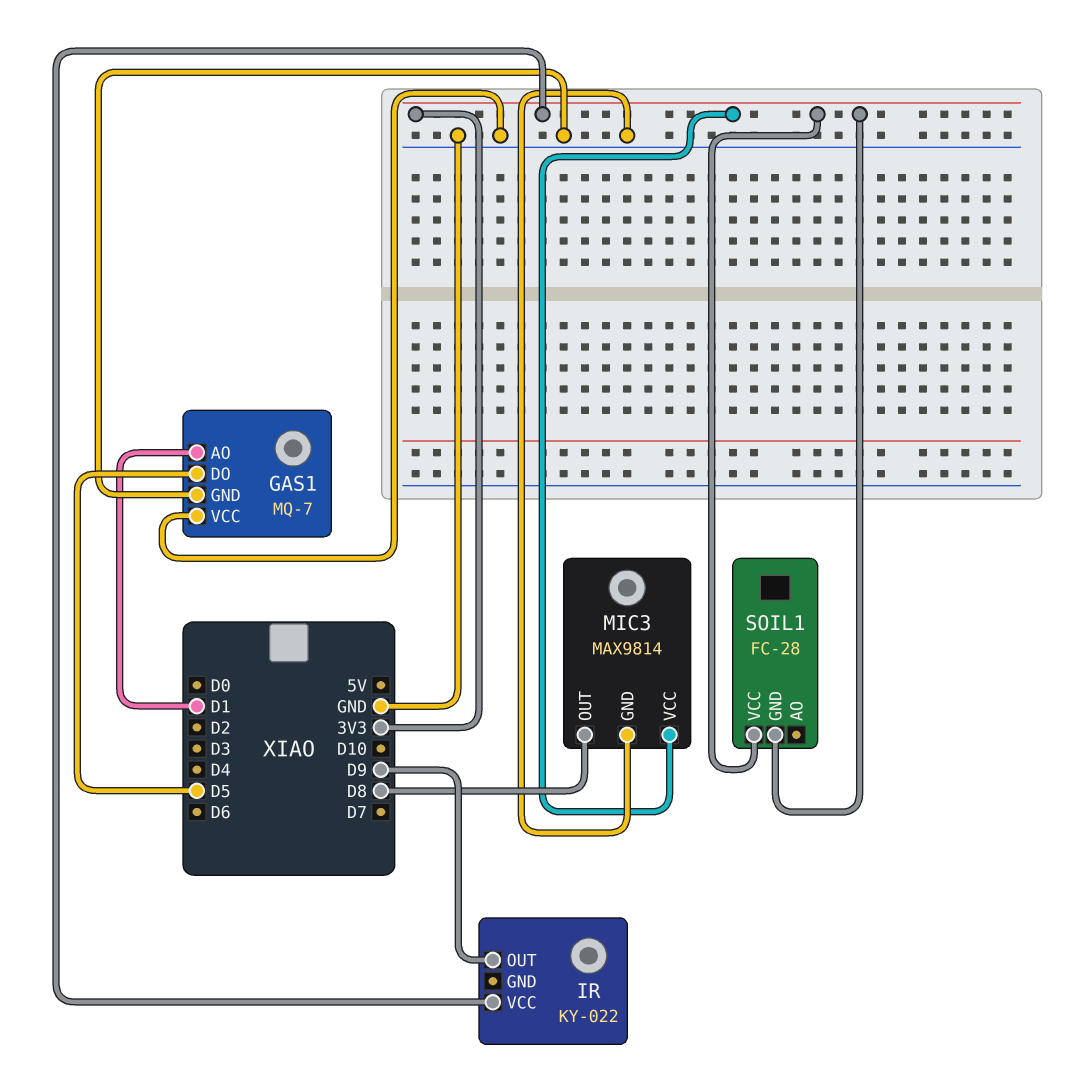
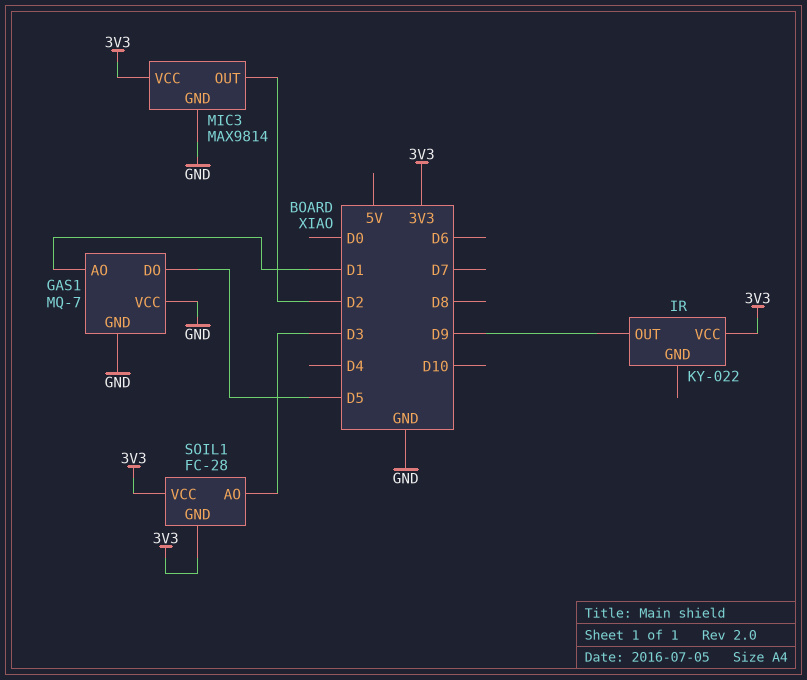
MIC3 pin OUT: D8 -> D2
SOIL1 pin AO: none -> D3

